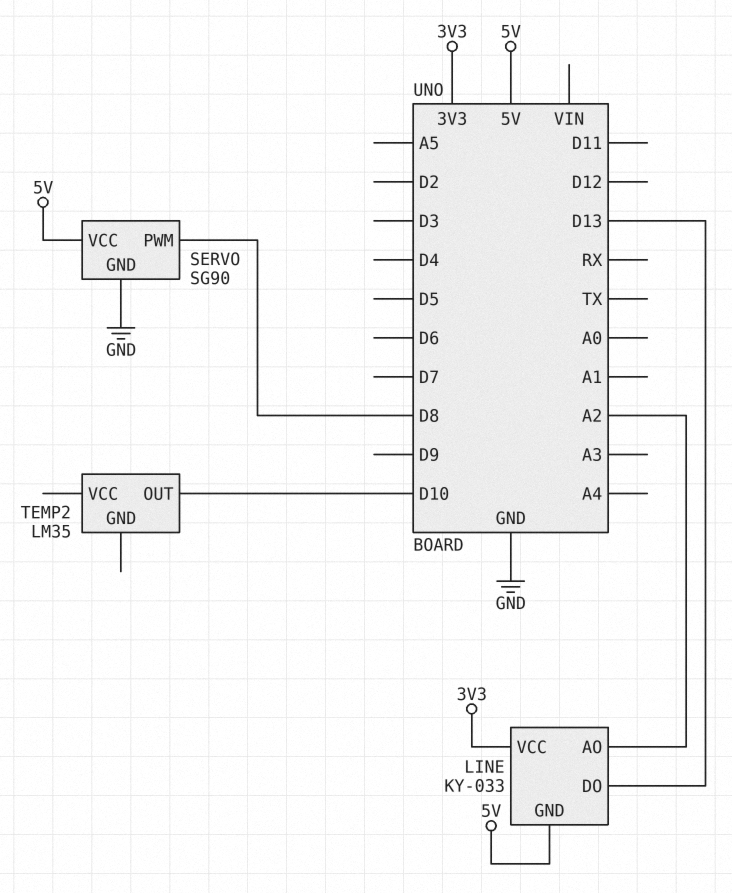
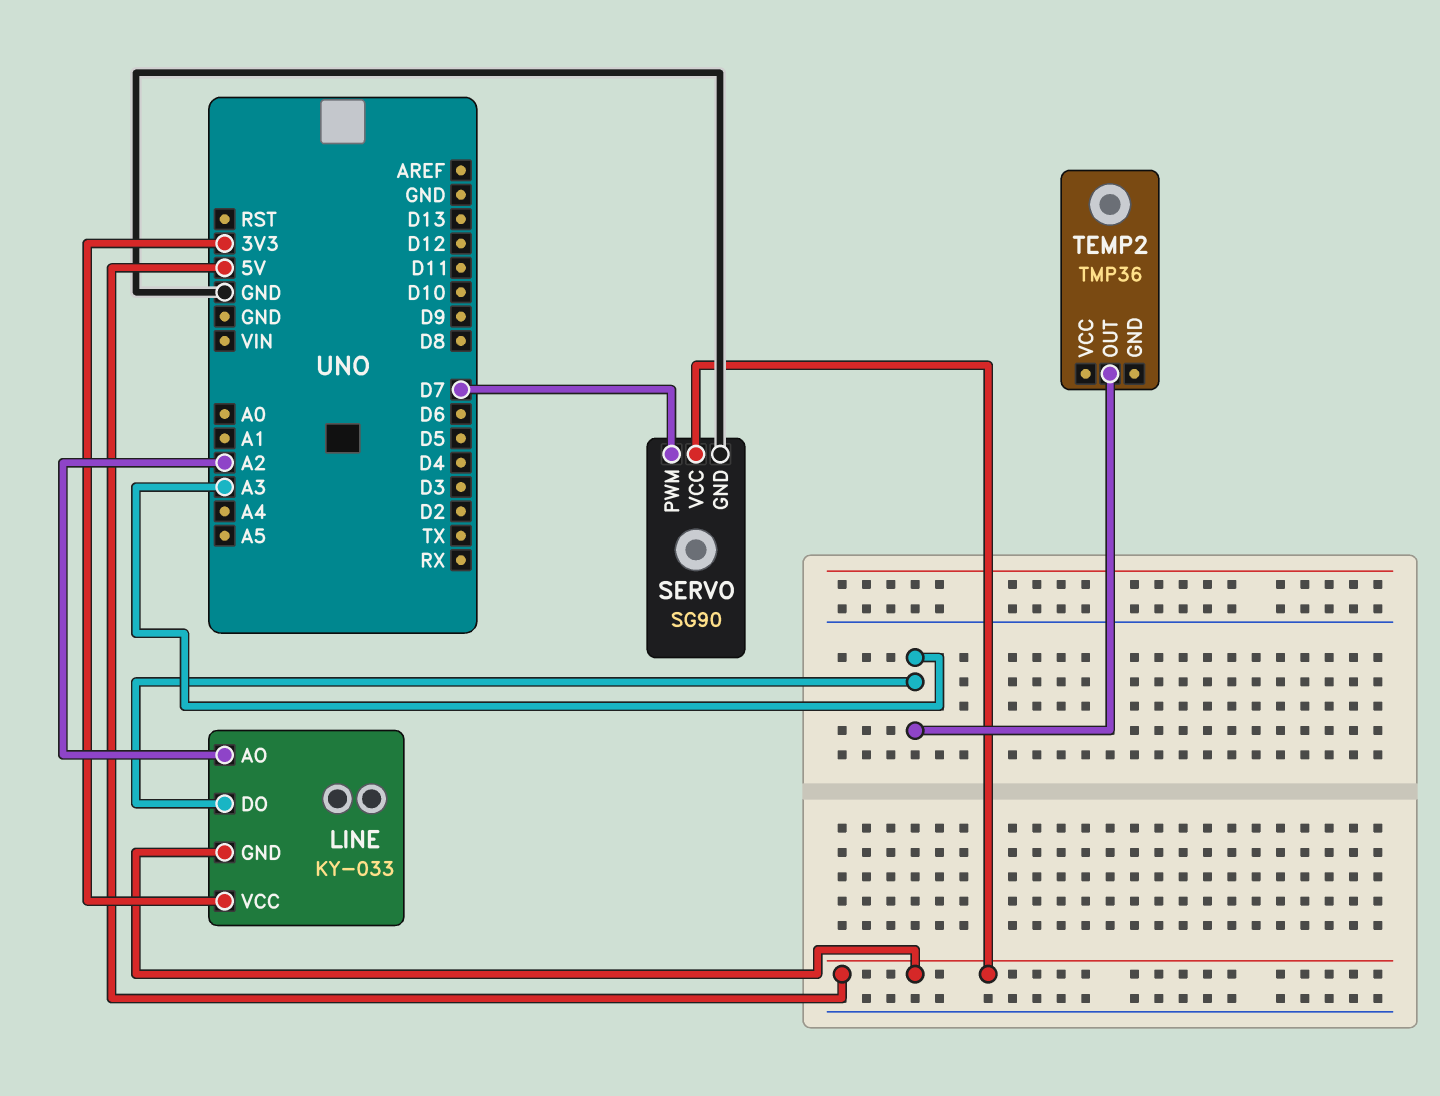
LINE pin DO: D13 -> A3
SERVO pin PWM: D8 -> D7
TEMP2: LM35 -> TMP36
TEMP2 pin OUT: D10 -> A3

